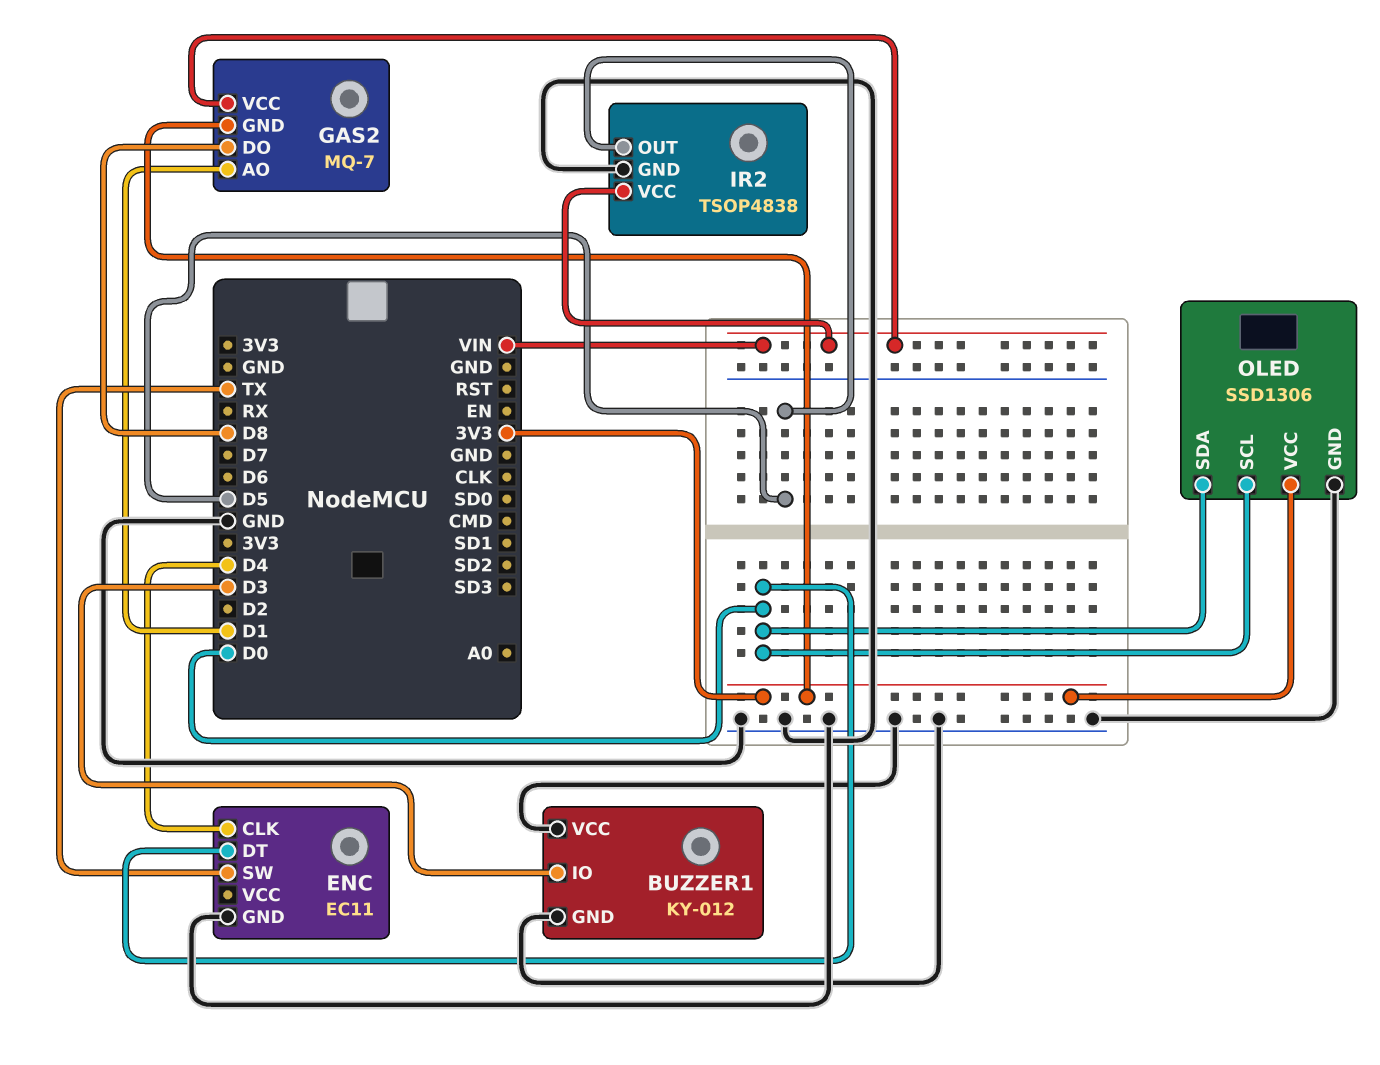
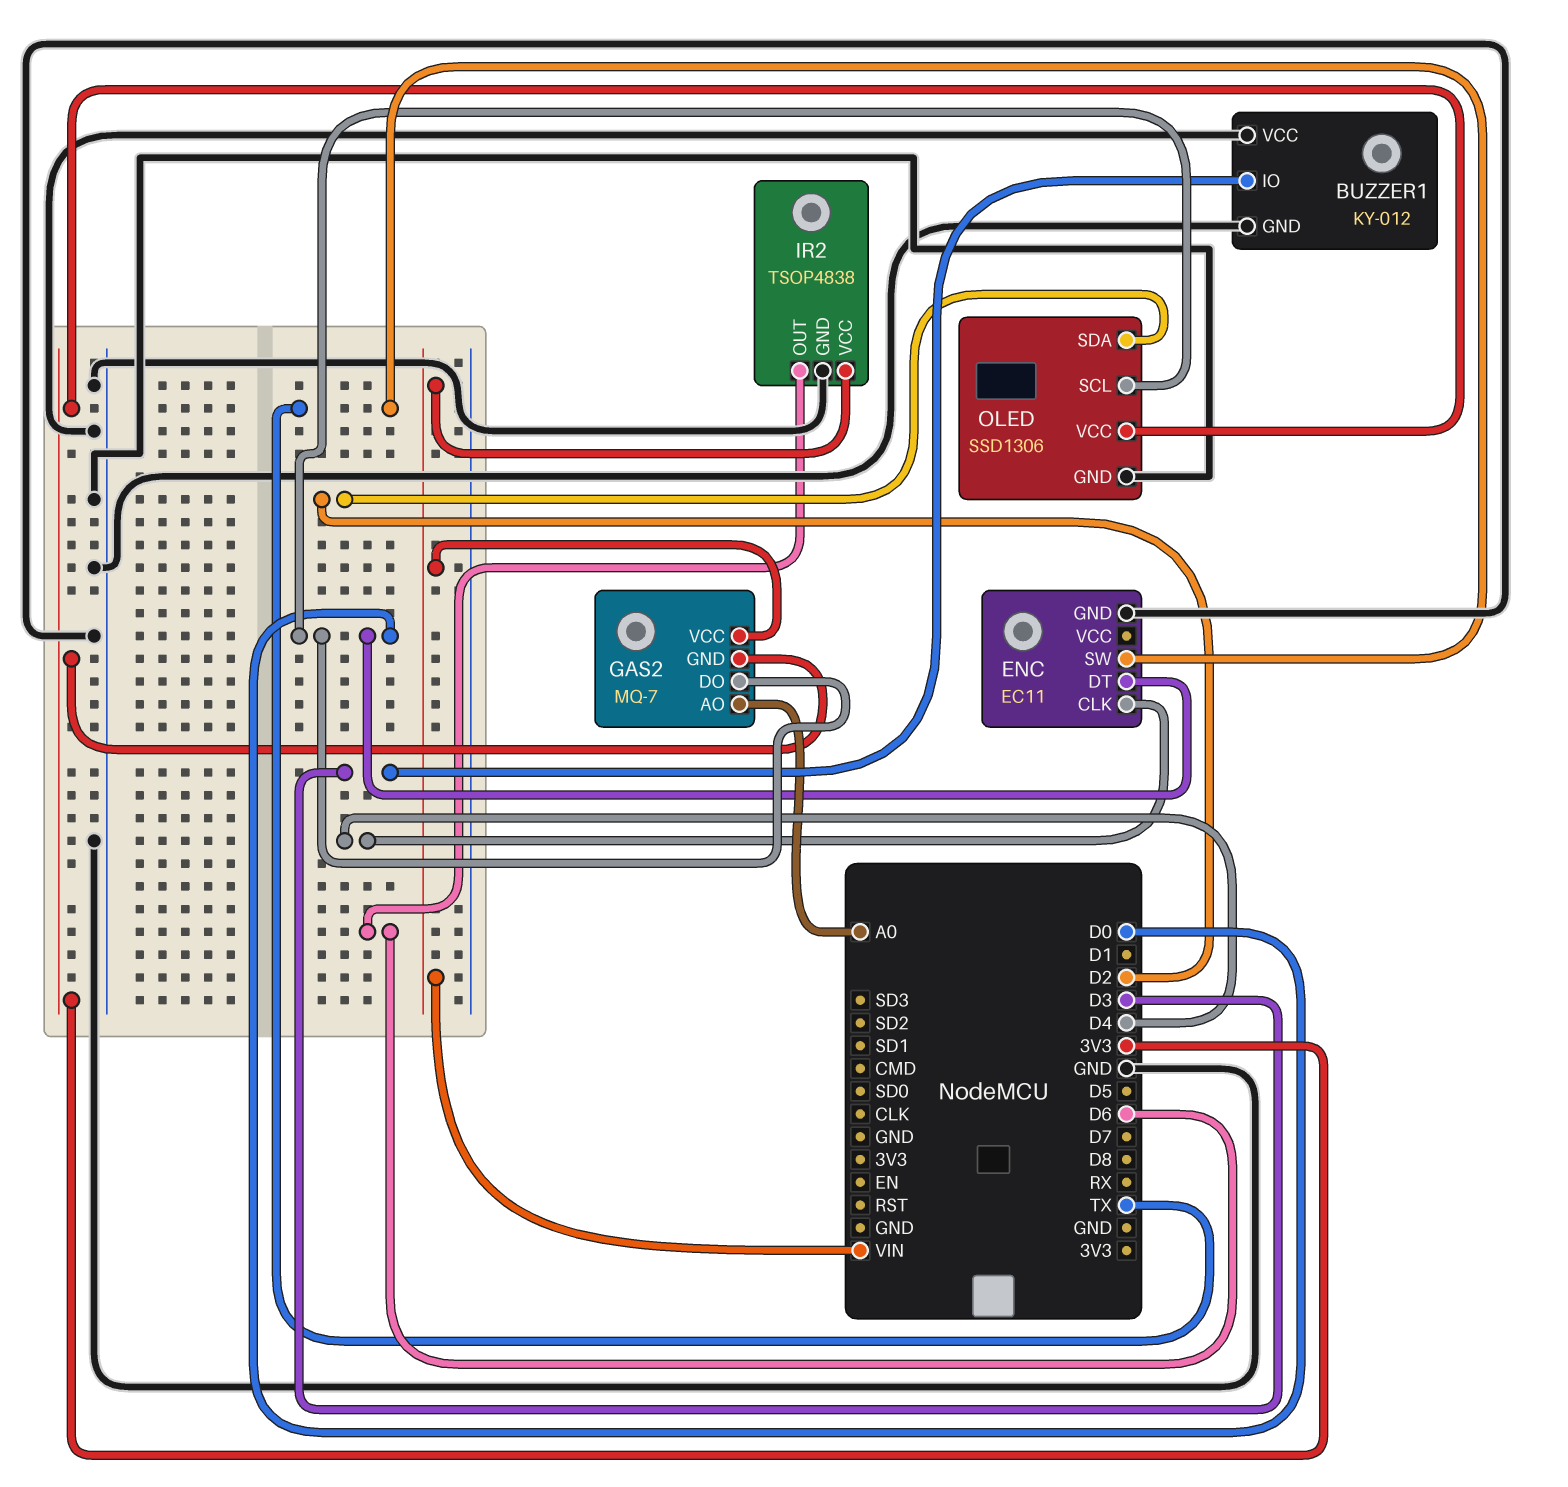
GAS2 pin AO: D1 -> A0
GAS2 pin DO: D8 -> D0
IR2 pin OUT: D5 -> D6
OLED pin SDA: D0 -> D2

